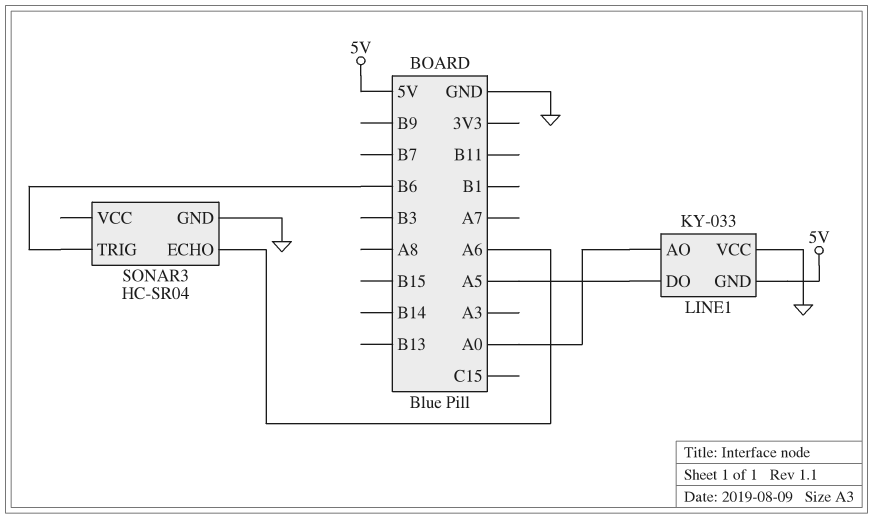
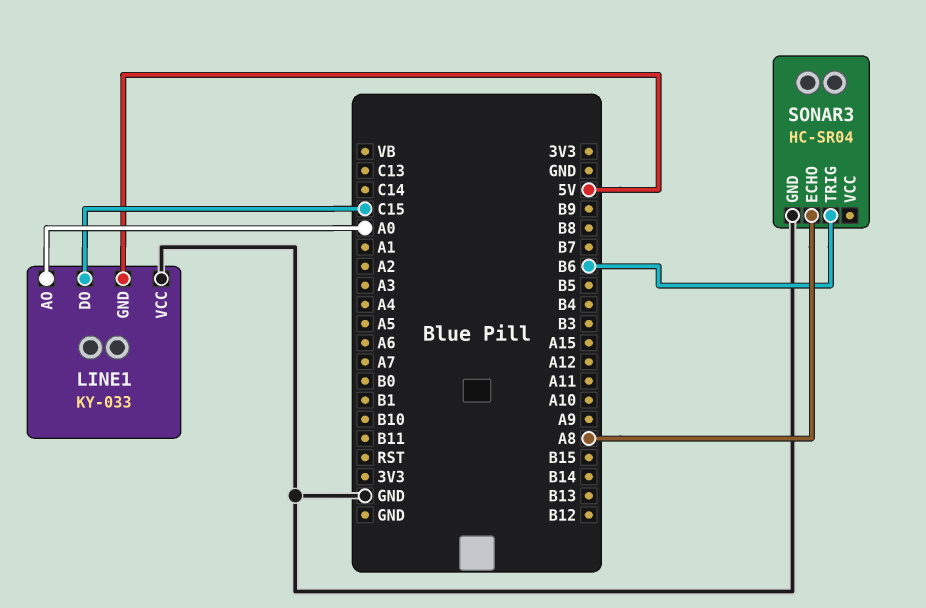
LINE1 pin DO: A5 -> C15
SONAR3 pin ECHO: A6 -> A8

